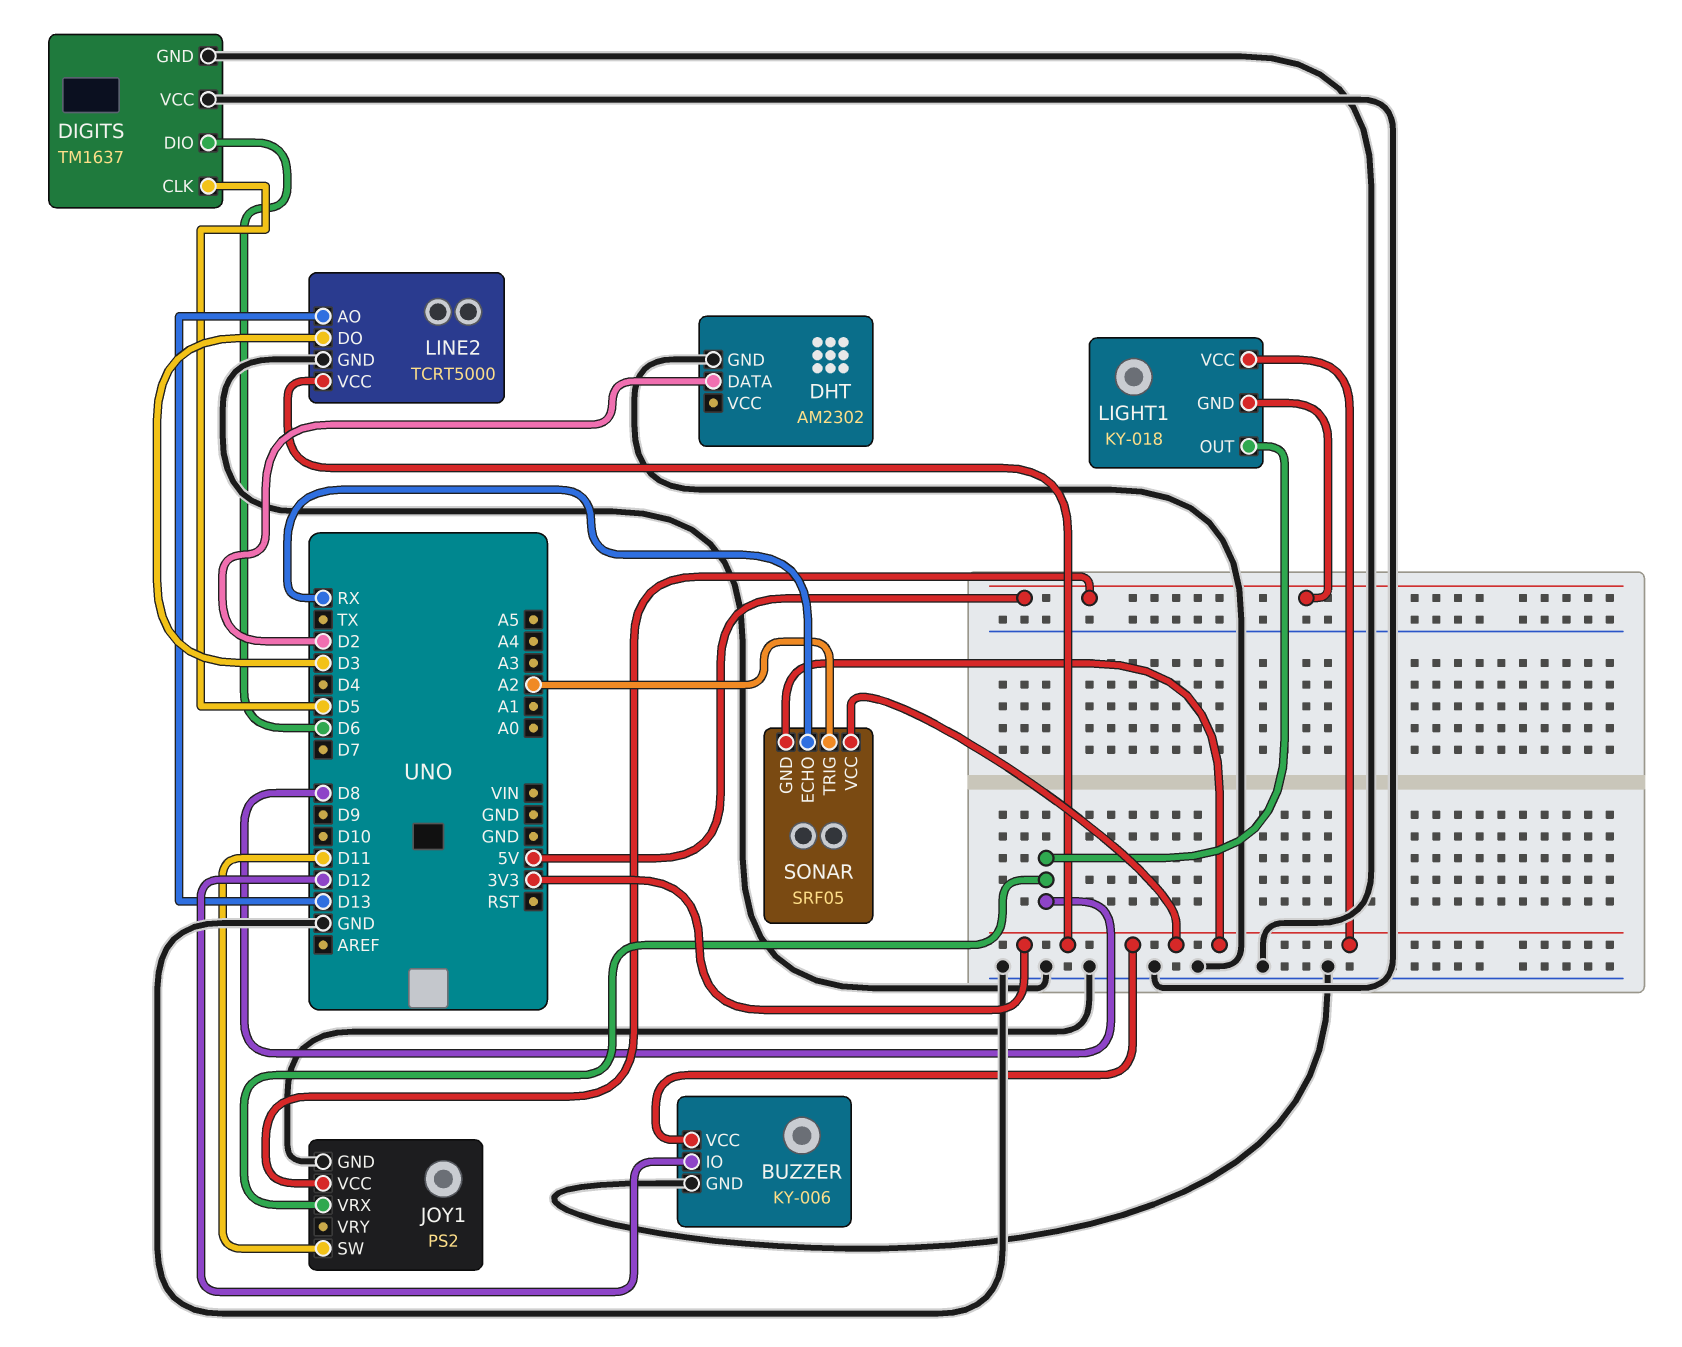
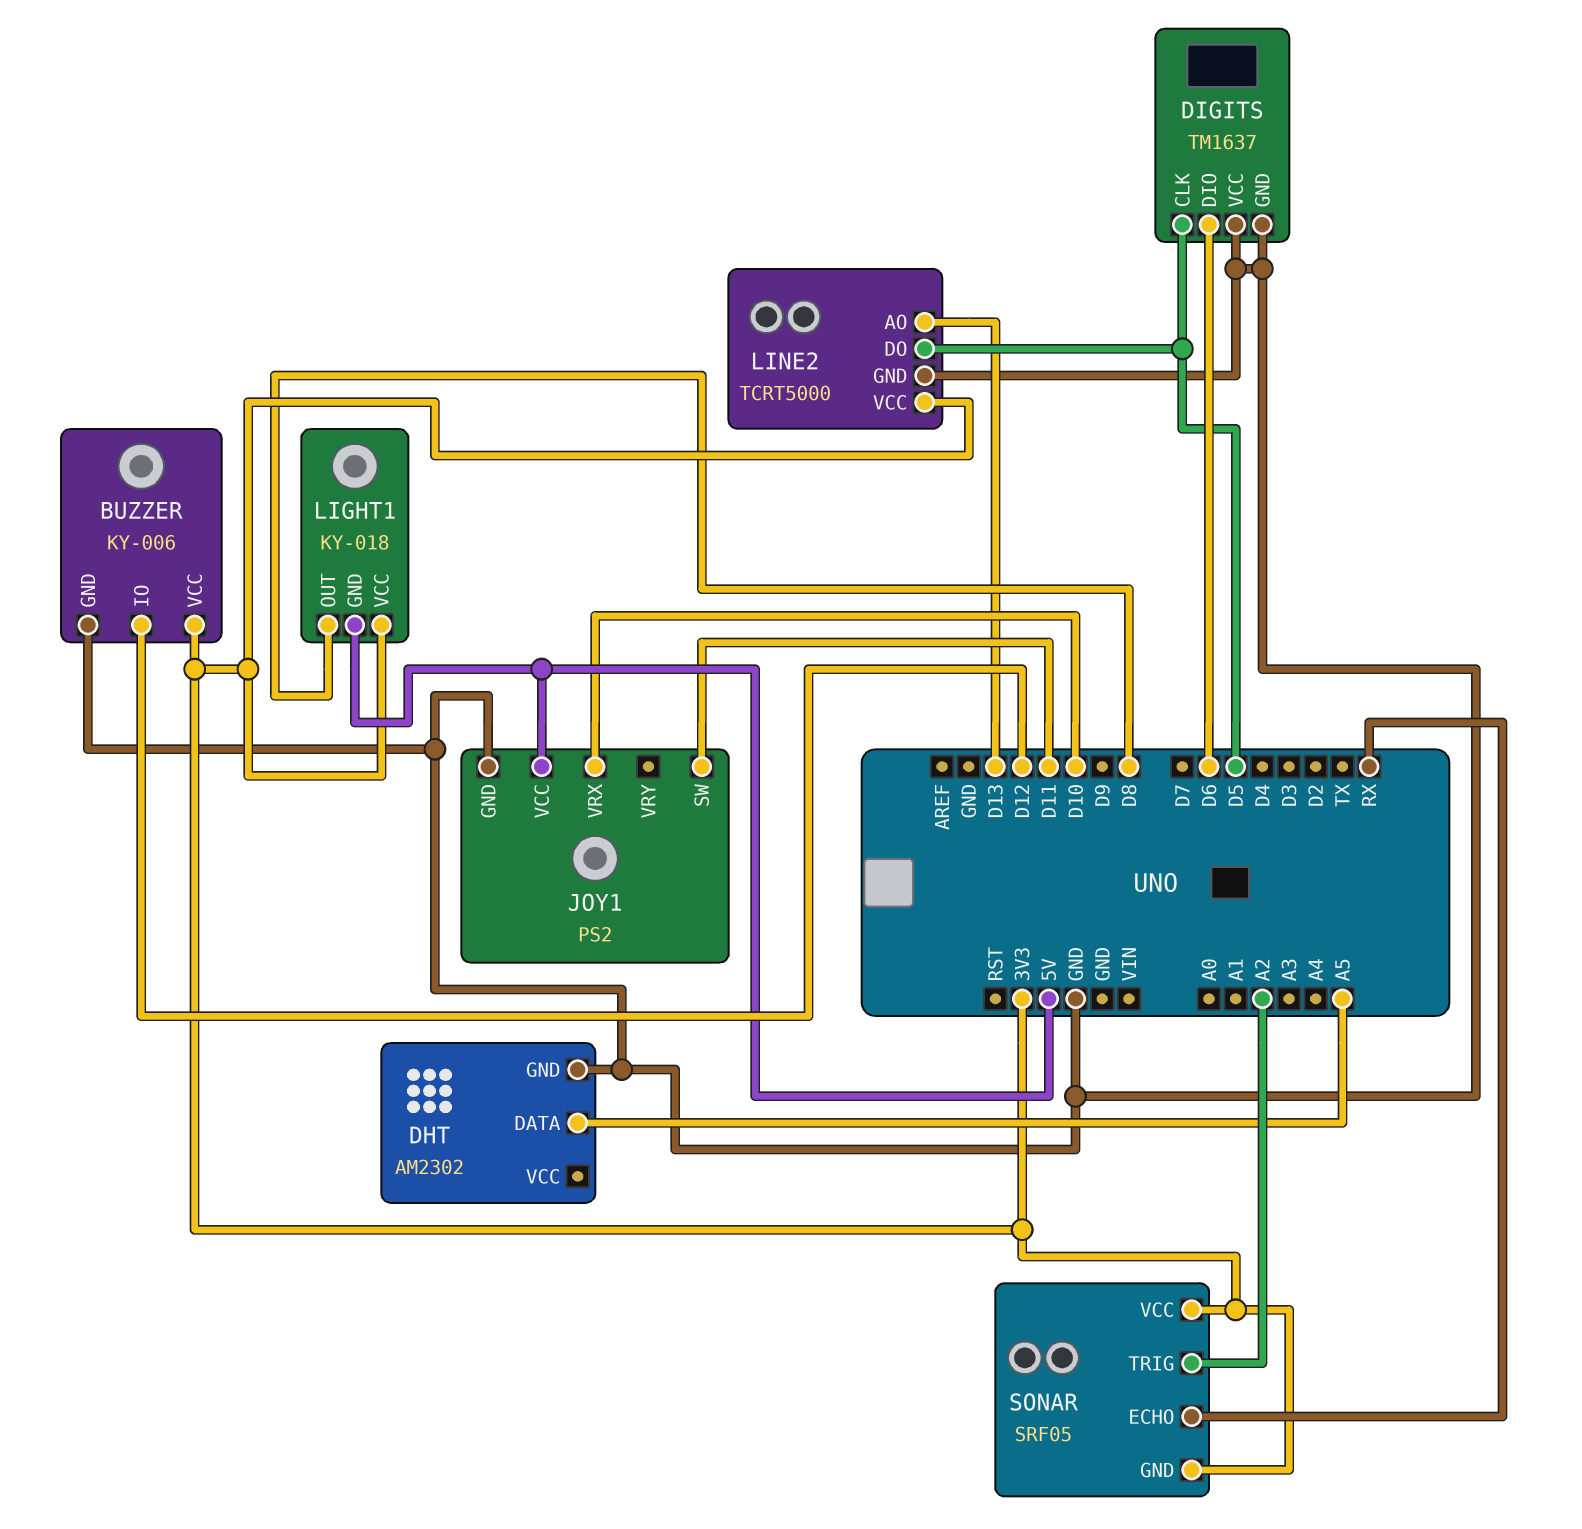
DHT pin DATA: D2 -> A5
JOY1 pin VRX: D8 -> D10
LINE2 pin DO: D3 -> D5

